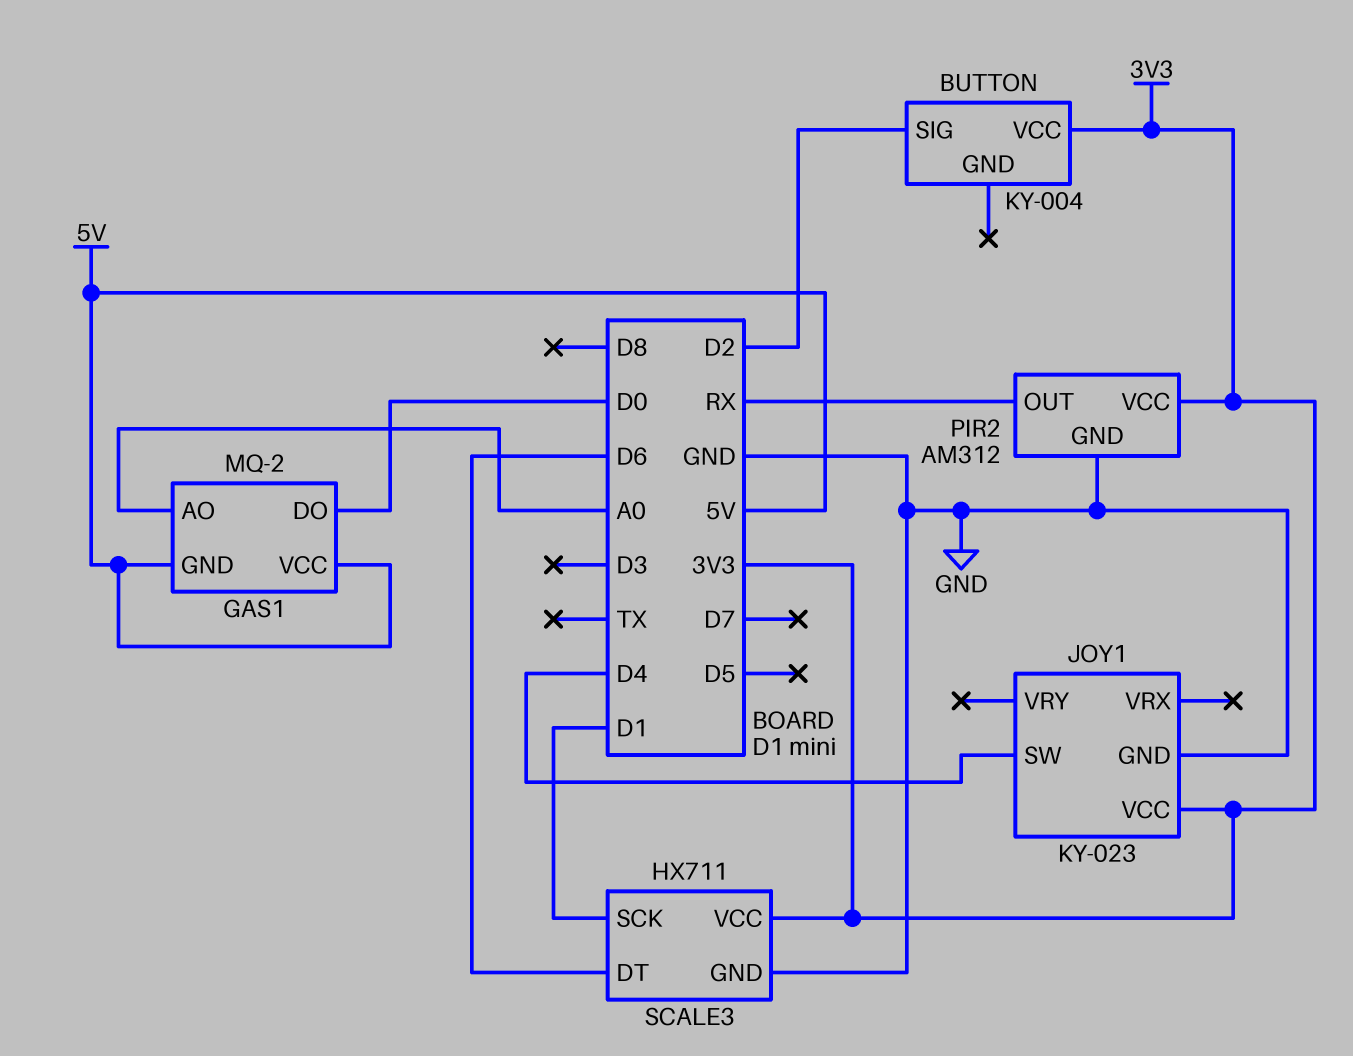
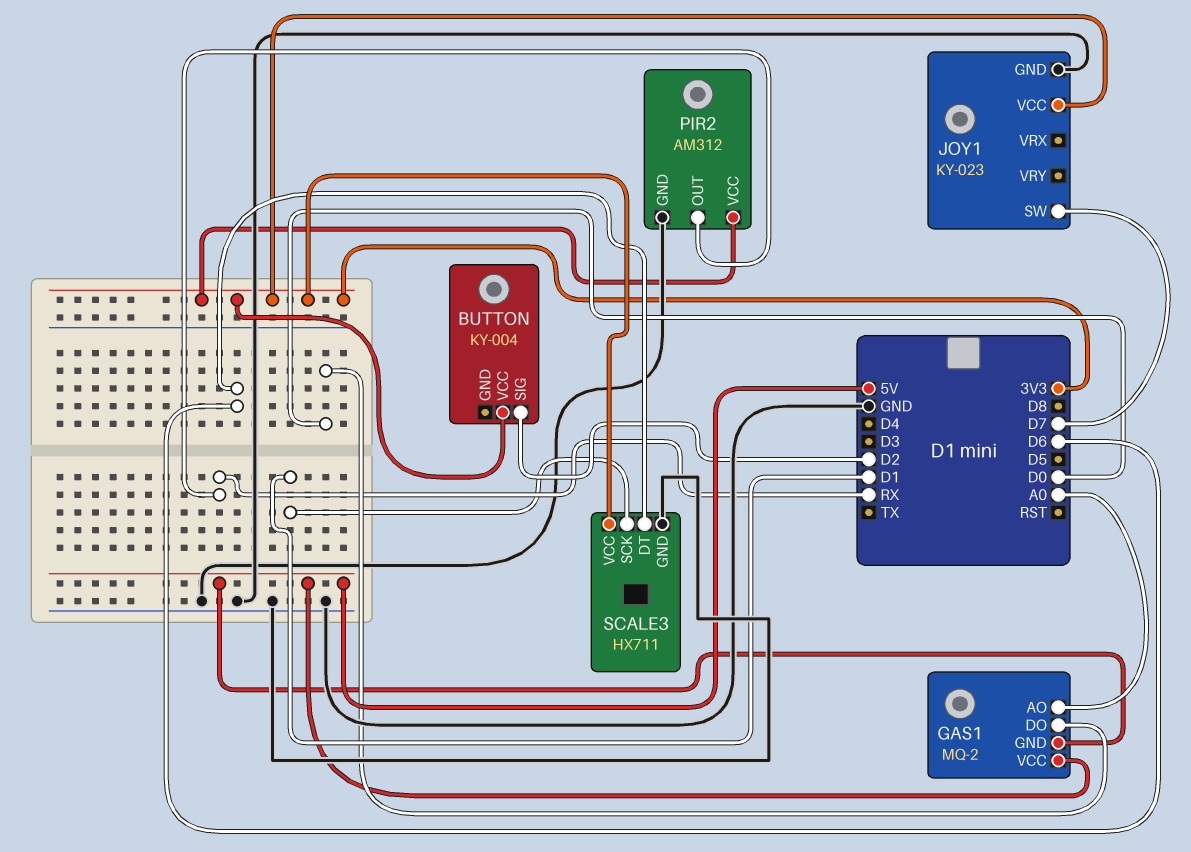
JOY1 pin SW: D4 -> D7

